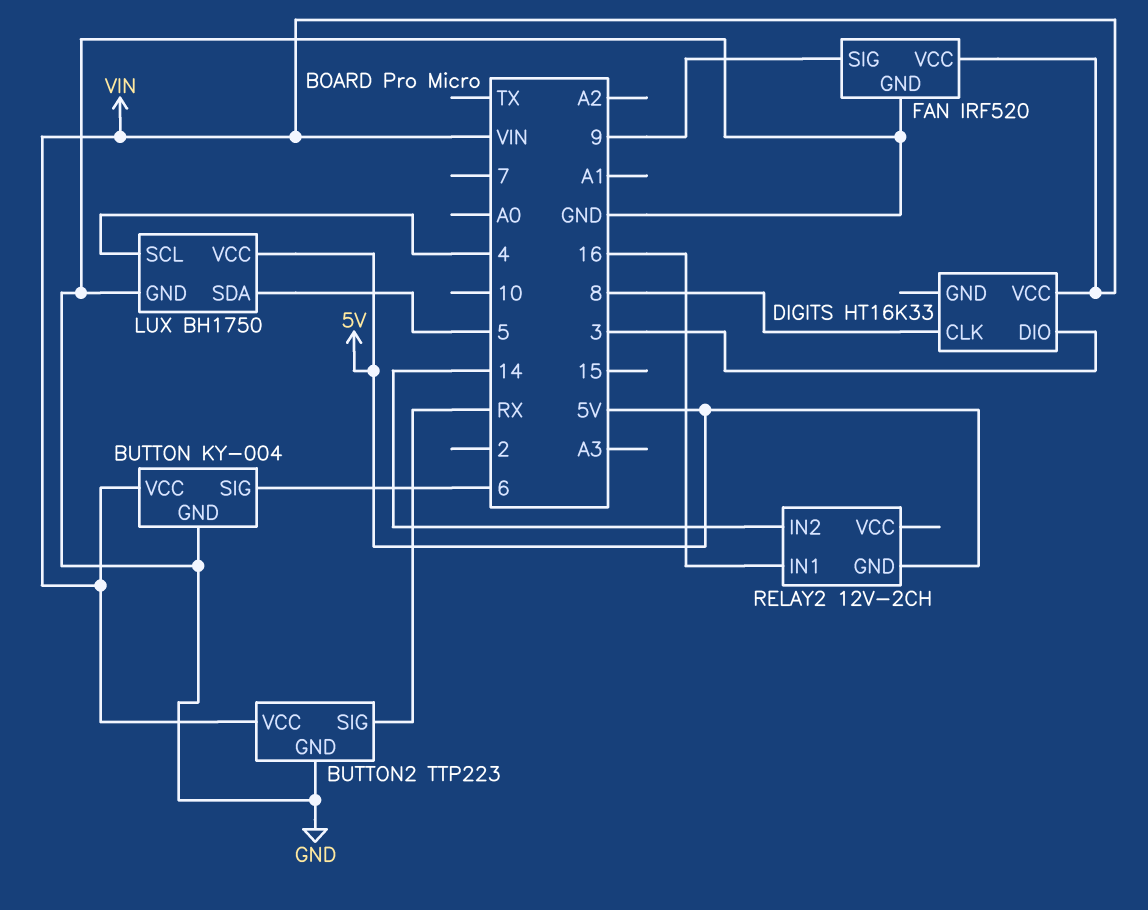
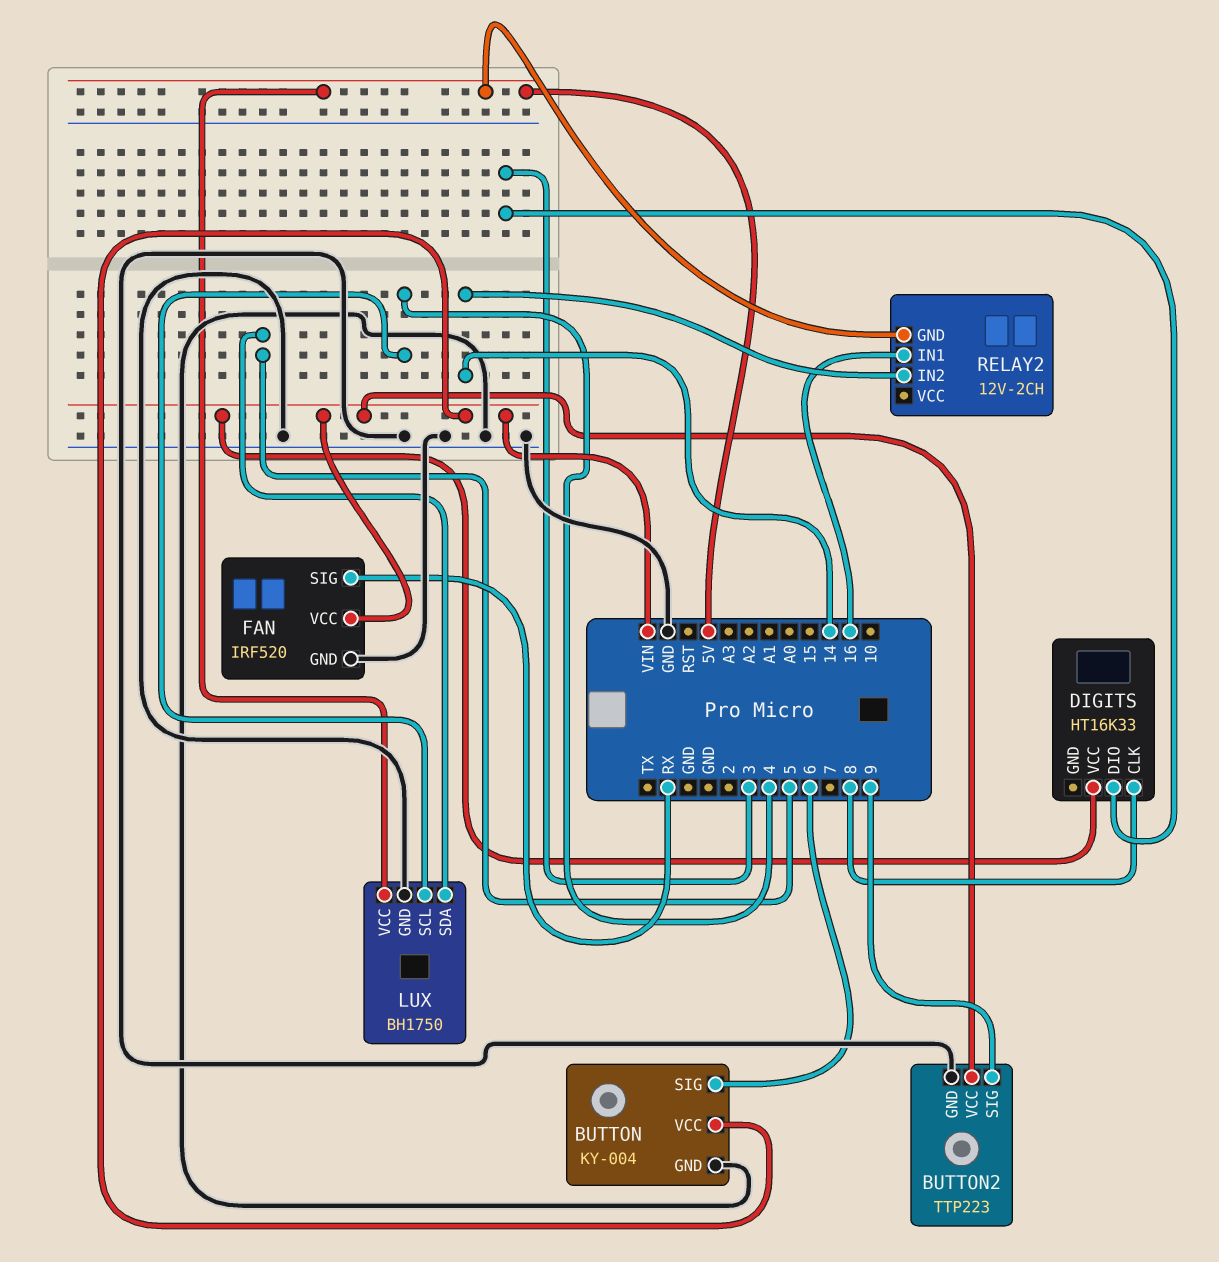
BUTTON2 pin SIG: RX -> 9
FAN pin SIG: 9 -> RX

